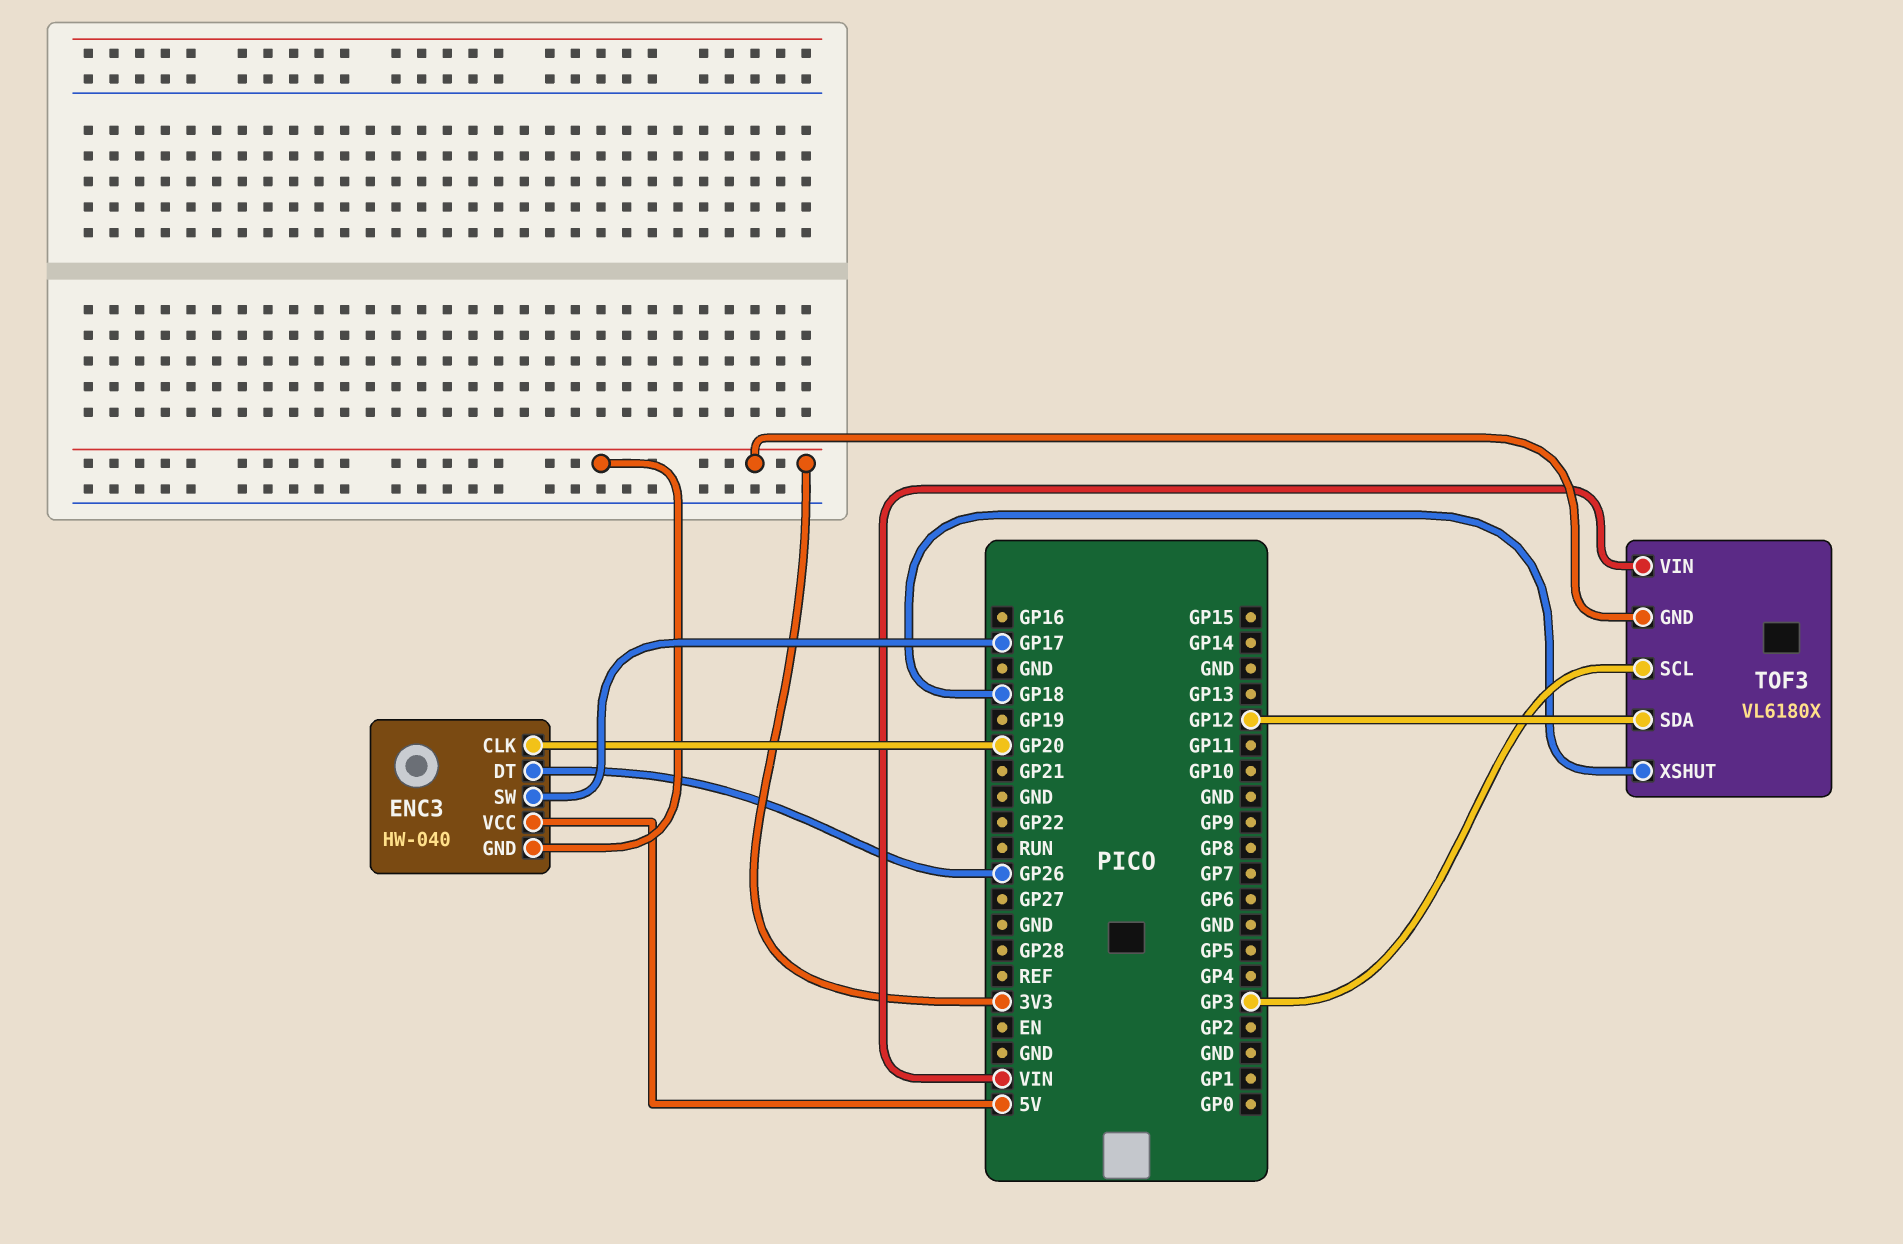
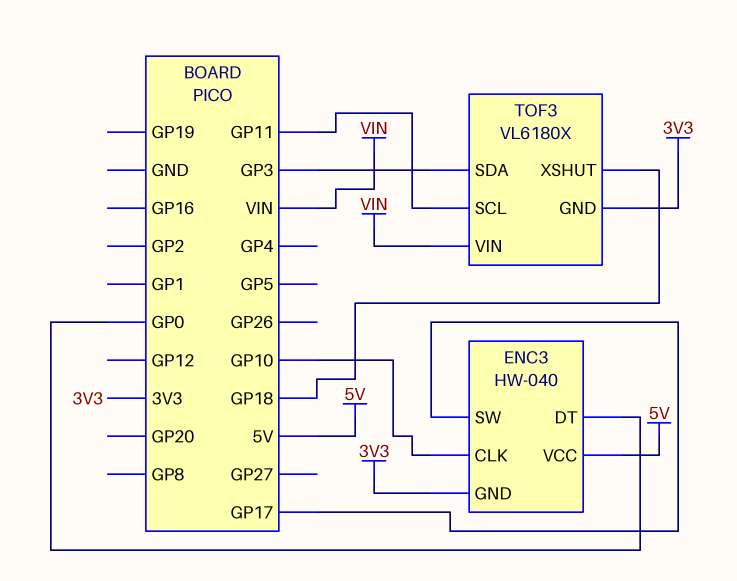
ENC3 pin CLK: GP20 -> GP10
ENC3 pin DT: GP26 -> GP0
TOF3 pin SCL: GP3 -> GP11
TOF3 pin SDA: GP12 -> GP3

